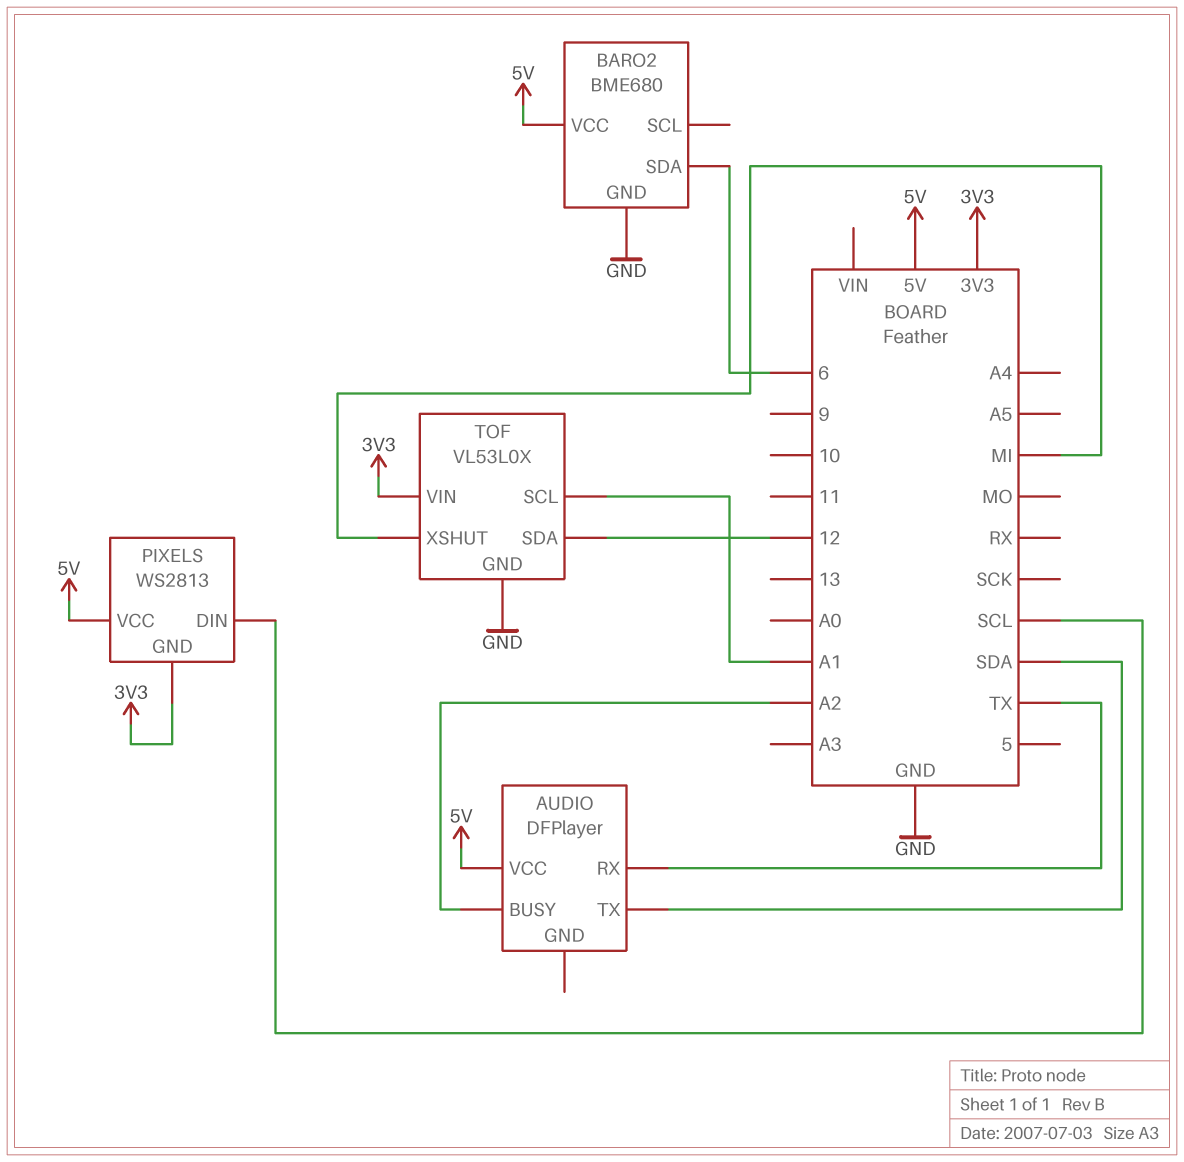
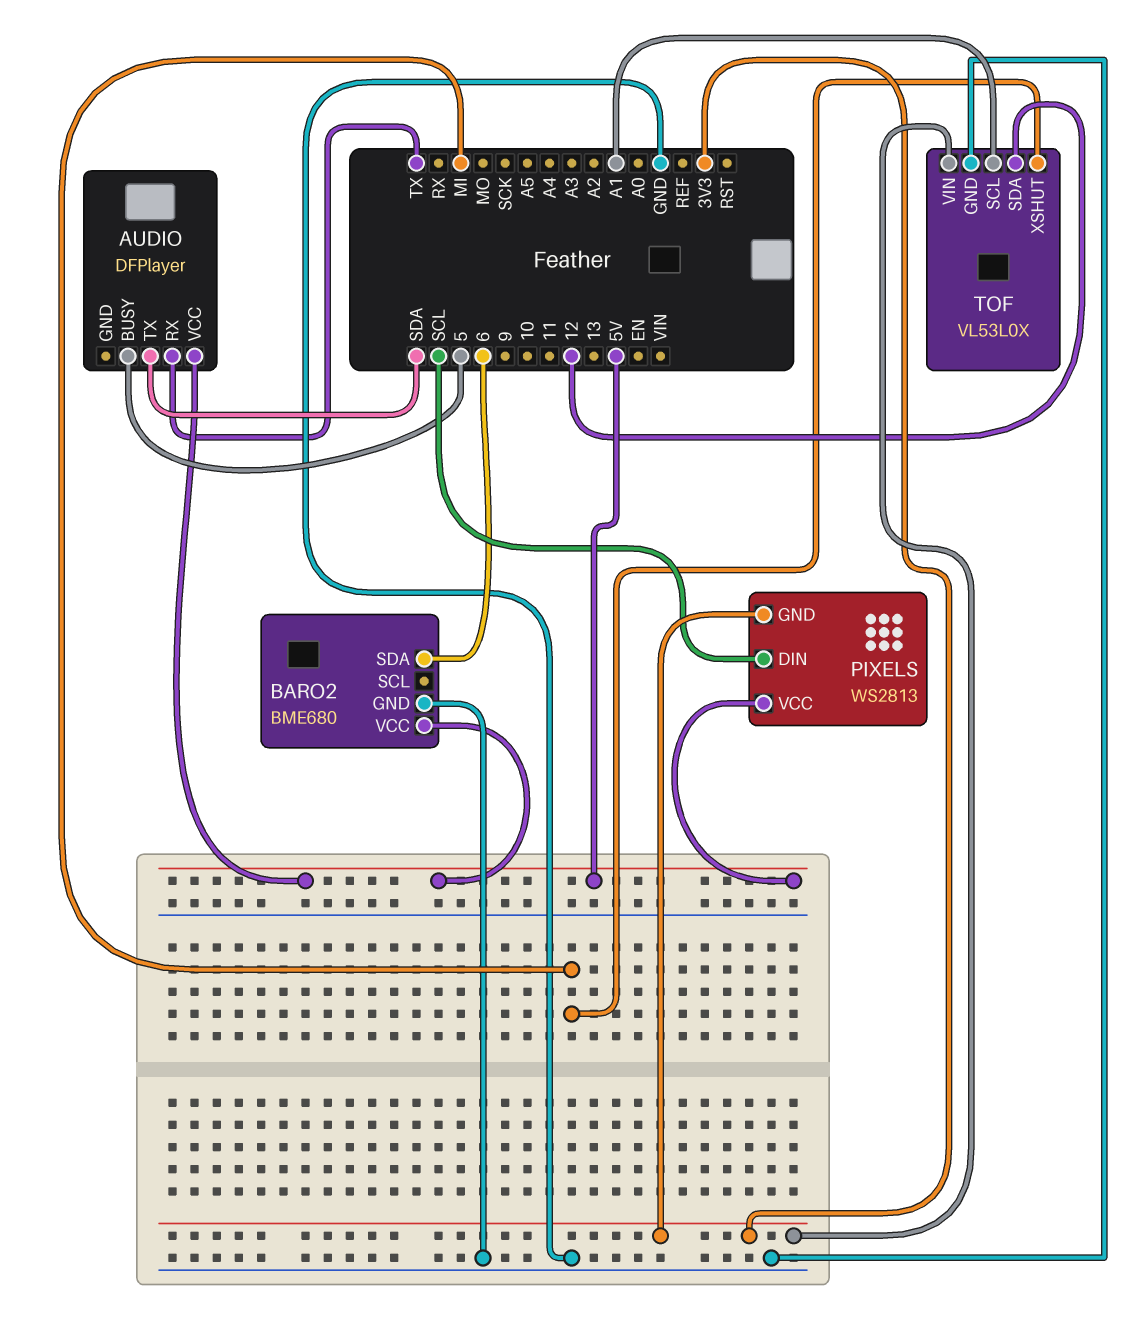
AUDIO pin BUSY: A2 -> 5

